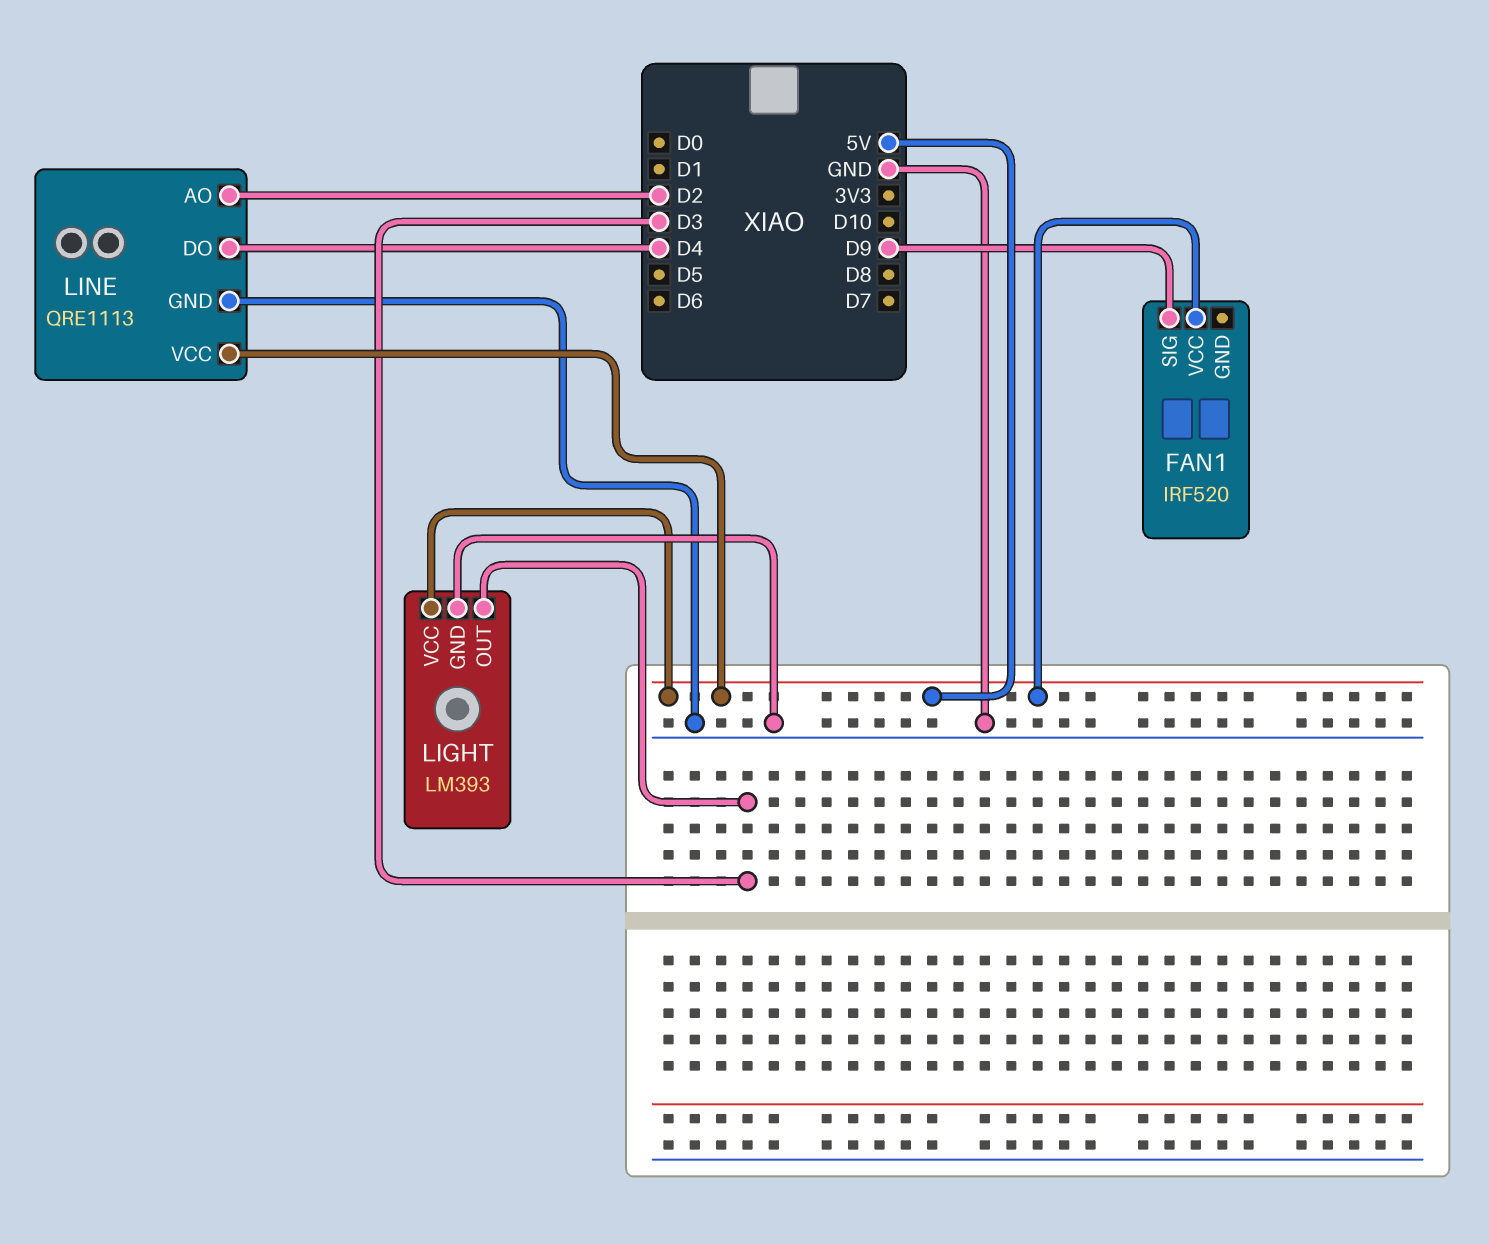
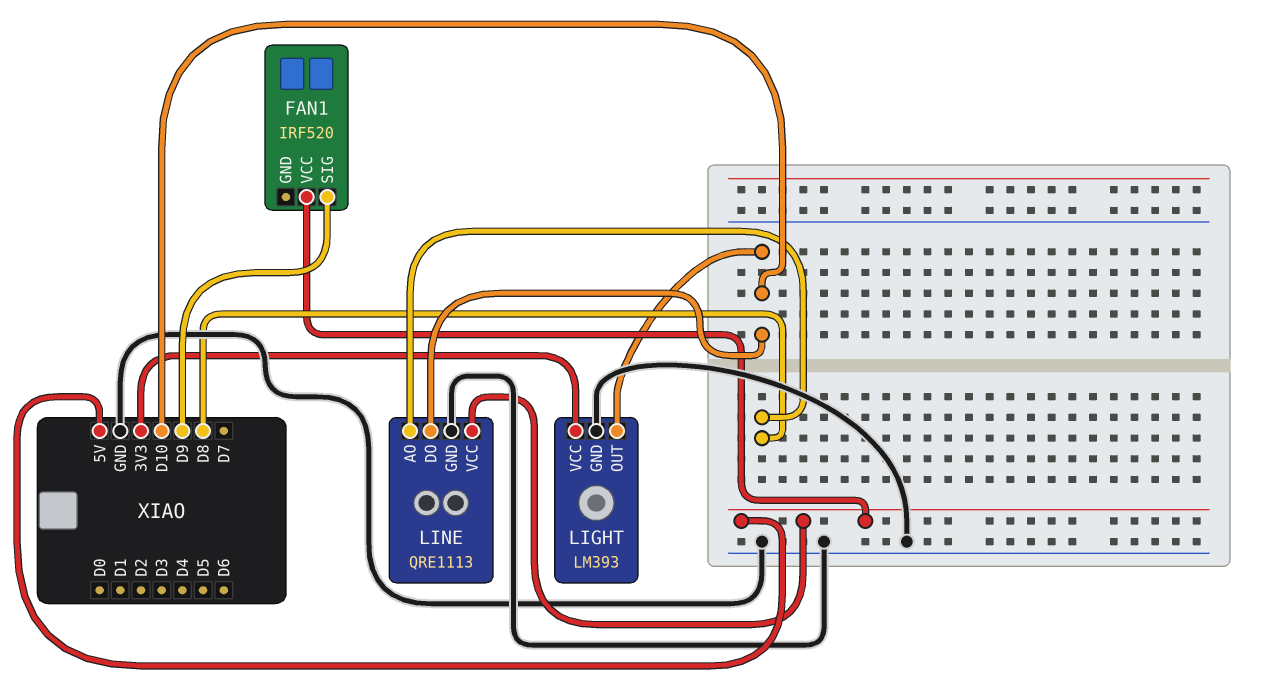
LIGHT pin OUT: D3 -> D10
LIGHT pin VCC: 5V -> 3V3
LINE pin AO: D2 -> D8
LINE pin DO: D4 -> D10

